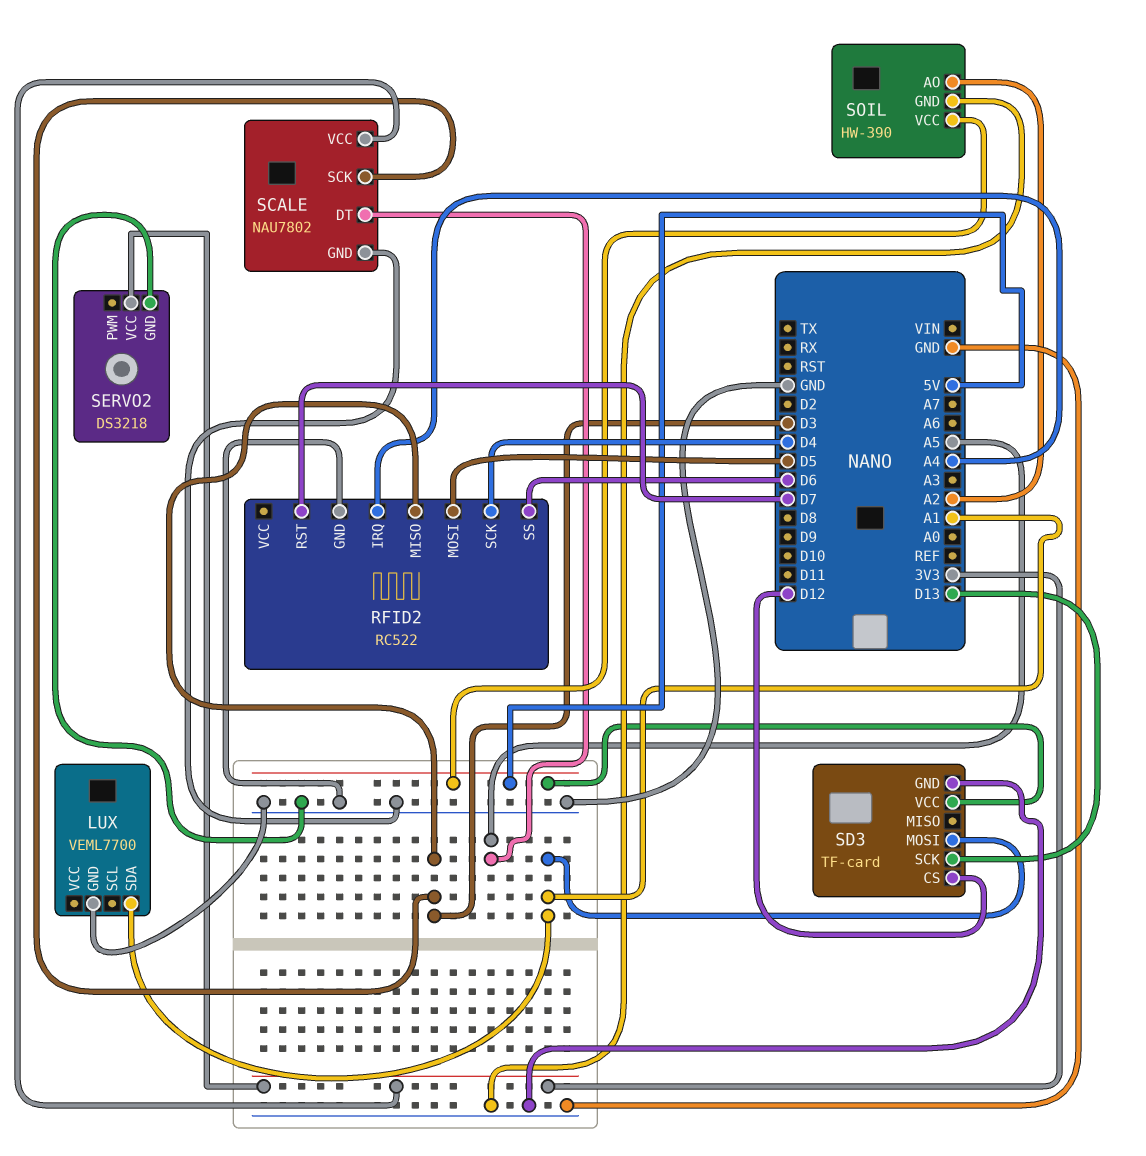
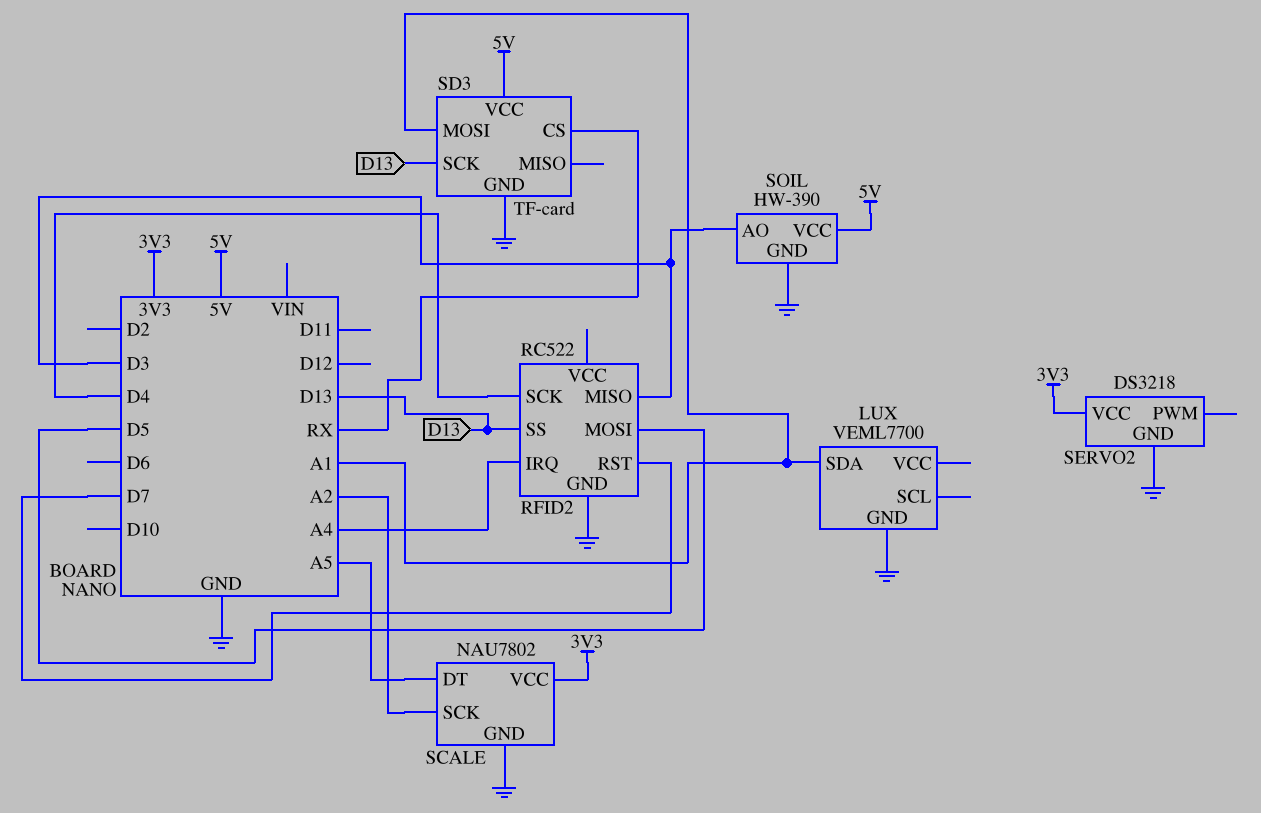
RFID2 pin SS: D6 -> D13
SCALE pin SCK: D3 -> A2
SD3 pin CS: D12 -> RX
SOIL pin AO: A2 -> D3

